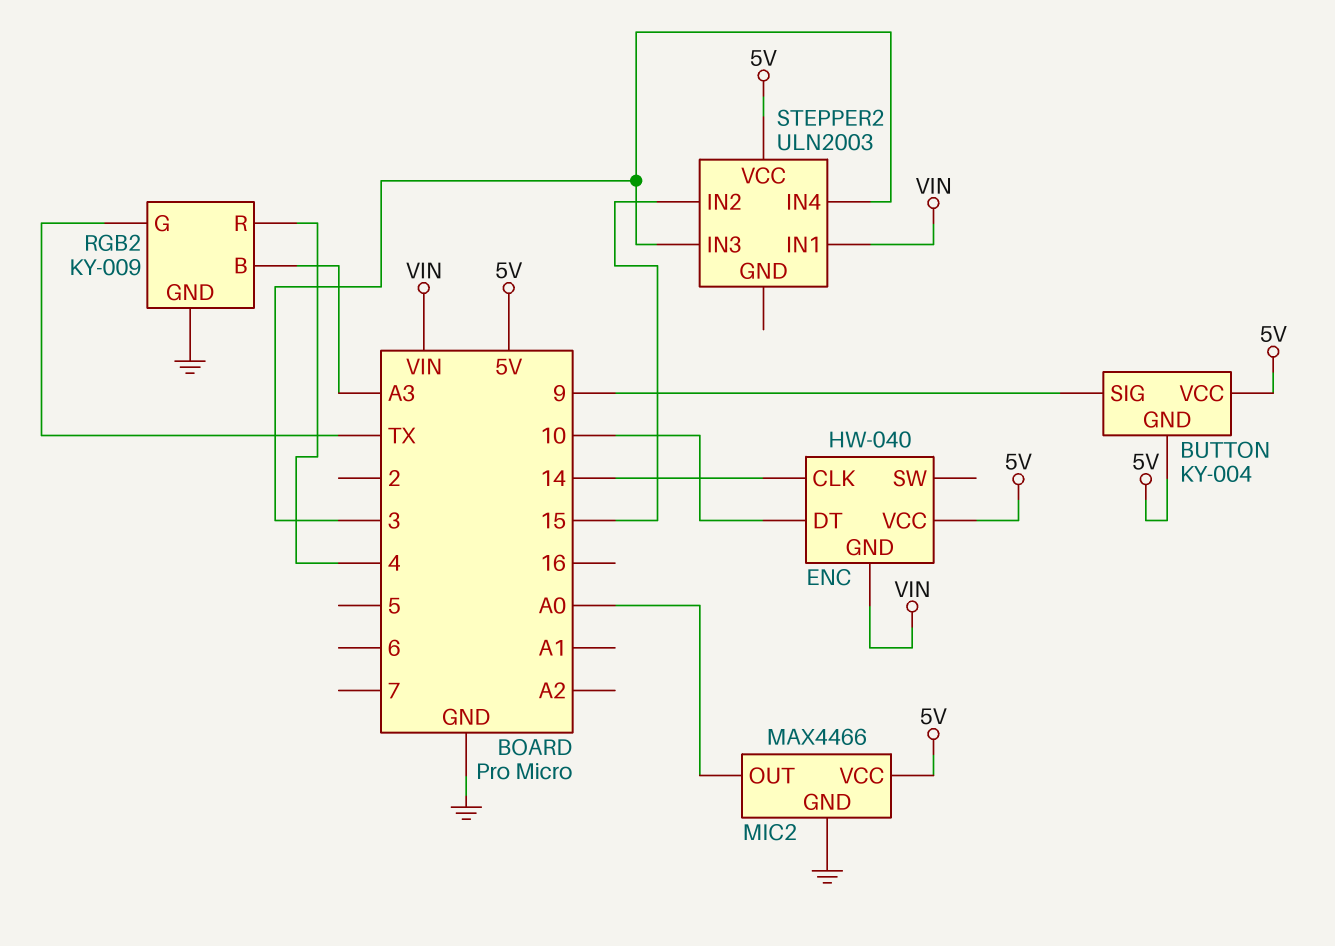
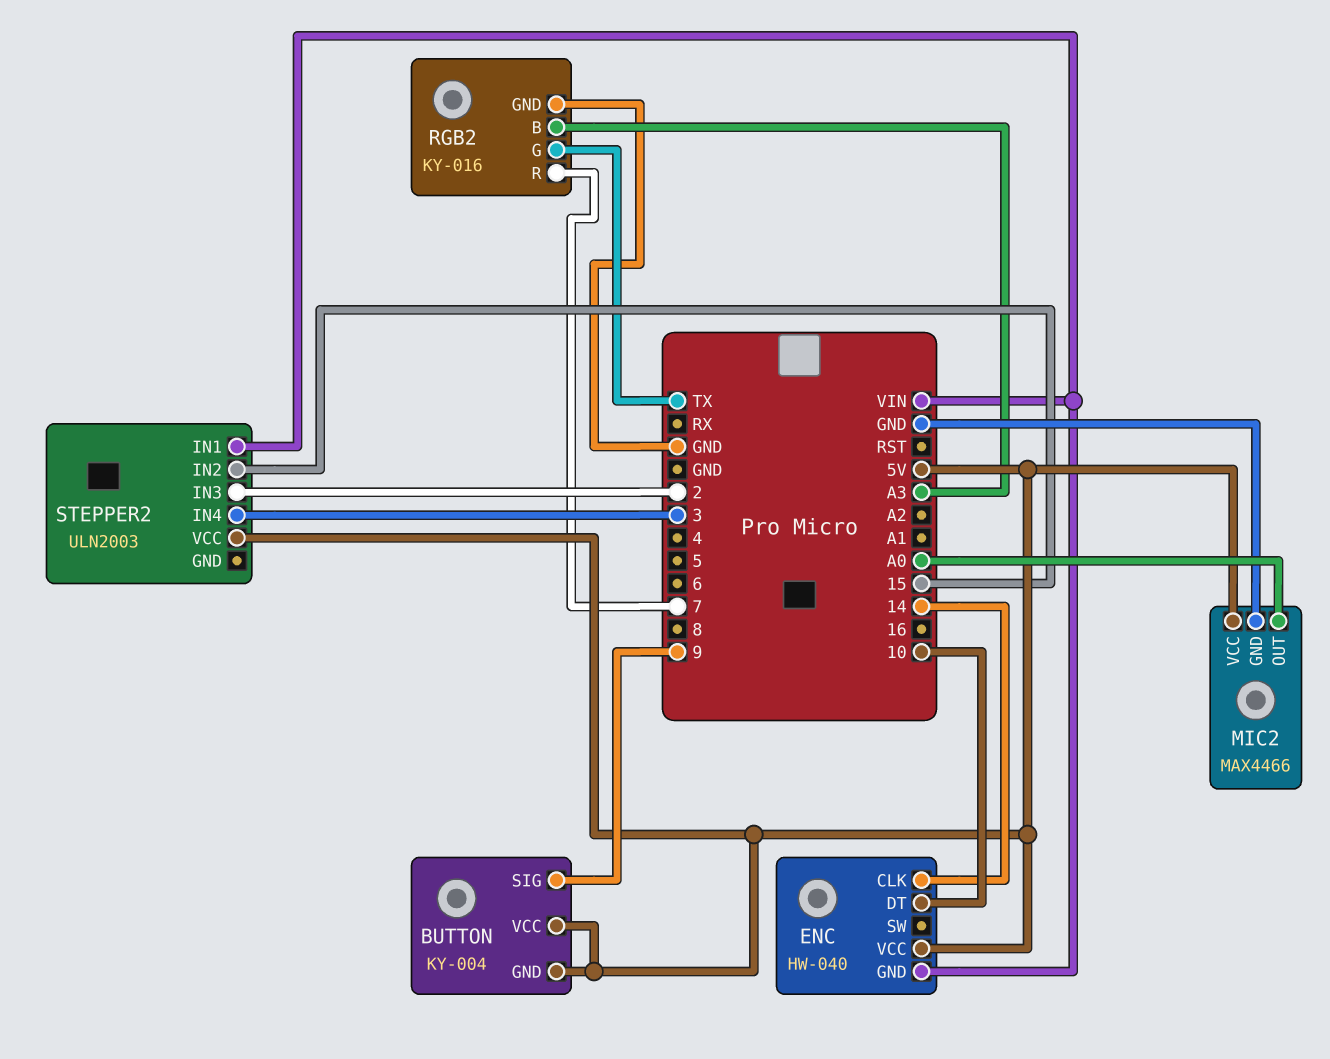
RGB2: KY-009 -> KY-016
RGB2 pin R: 4 -> 7
STEPPER2 pin IN3: 3 -> 2

